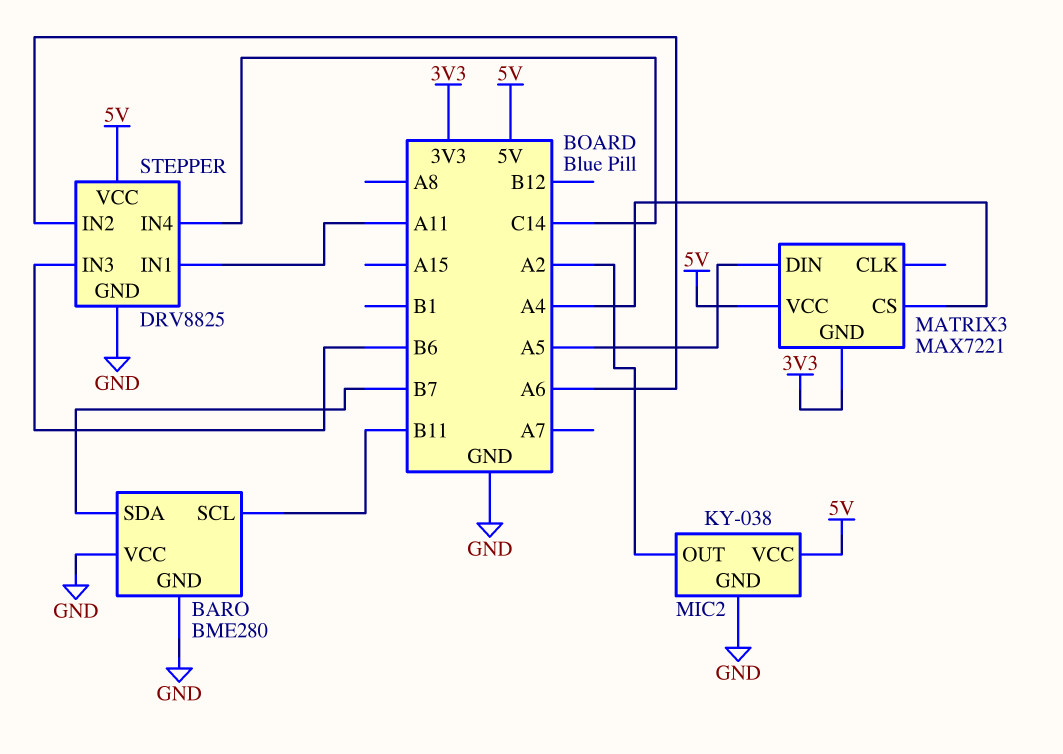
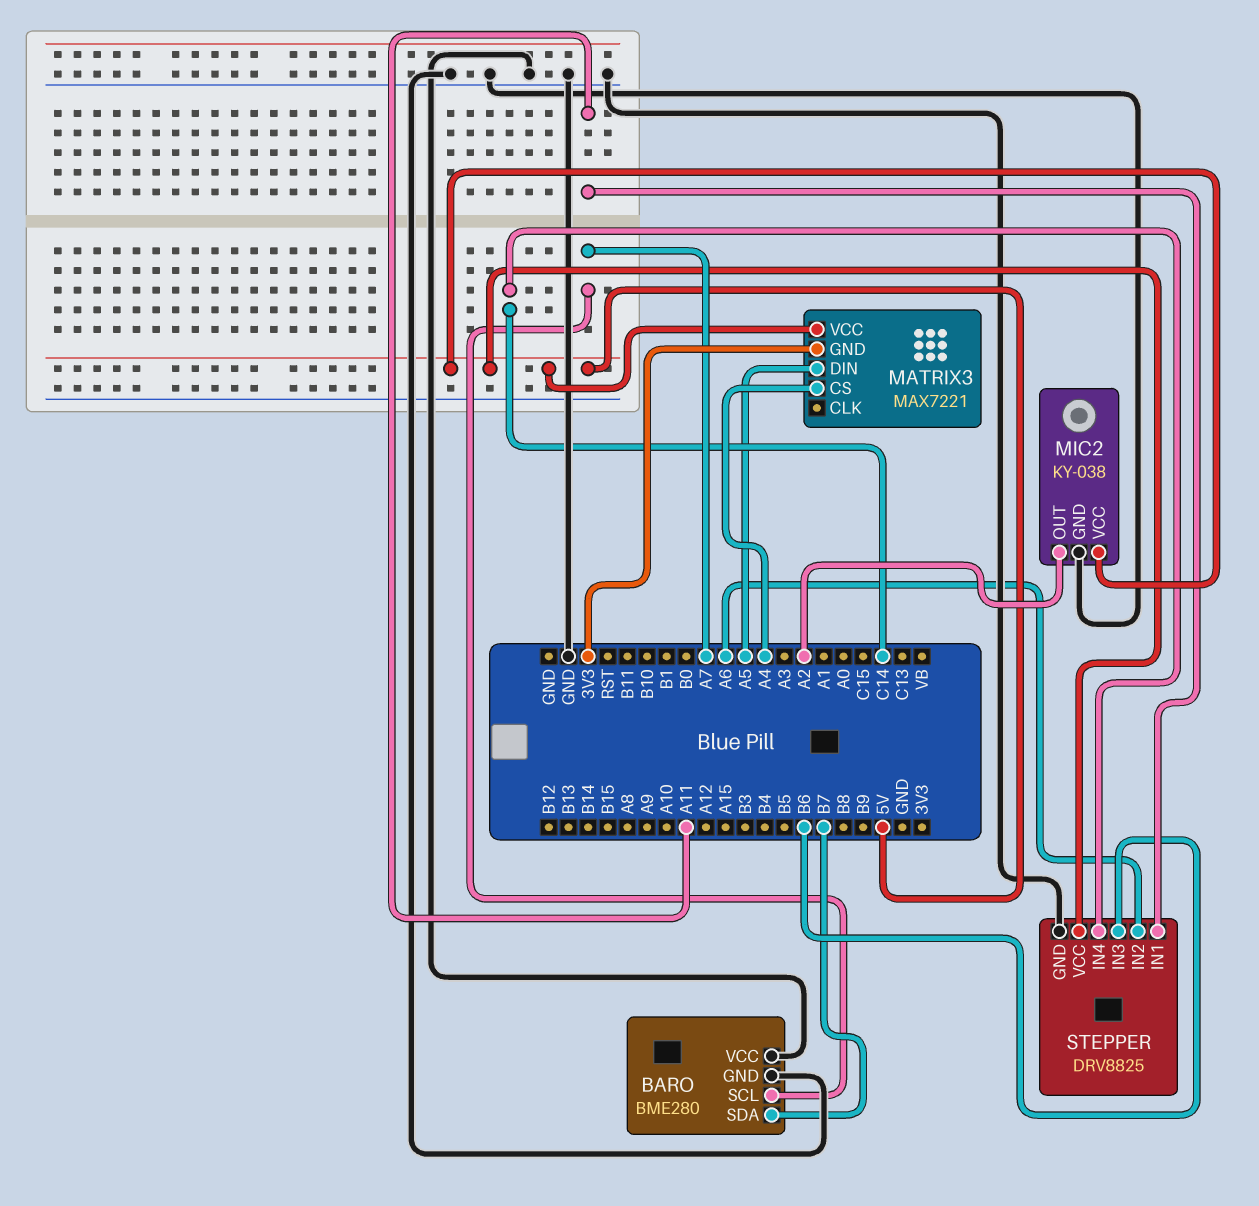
BARO pin SCL: B11 -> A7

